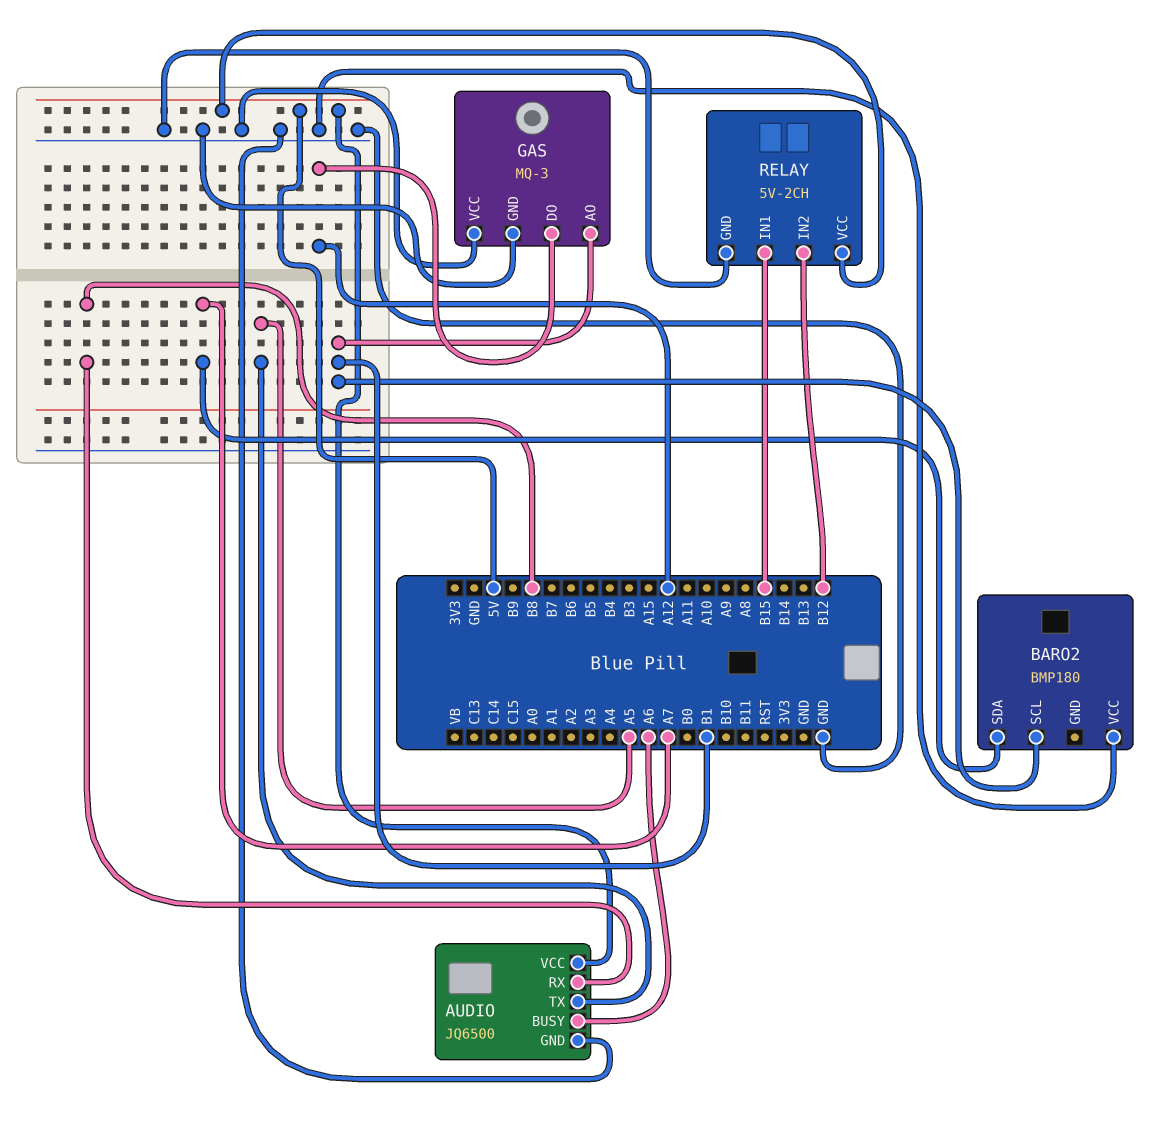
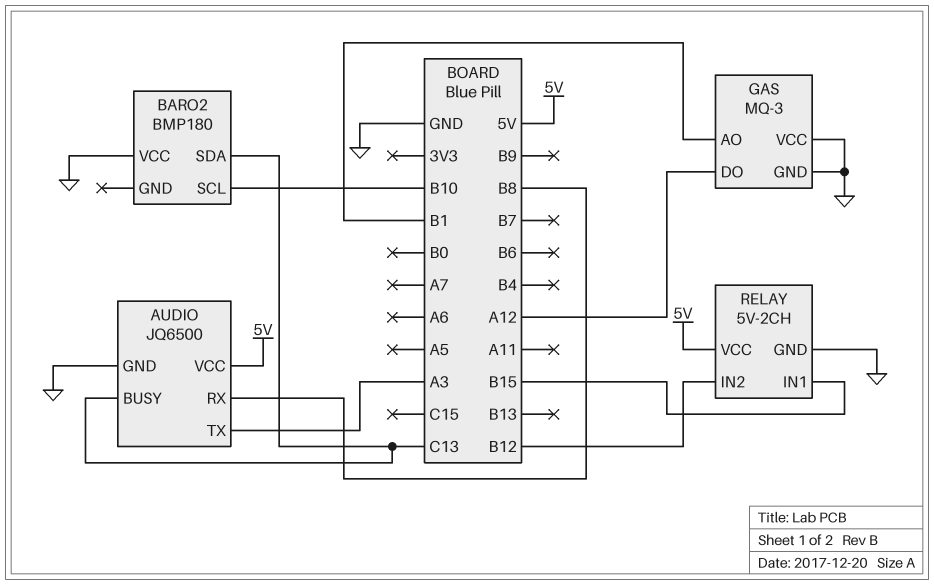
AUDIO pin BUSY: A6 -> C13
AUDIO pin TX: A5 -> A3
BARO2 pin SCL: B1 -> B10
BARO2 pin SDA: A7 -> C13

